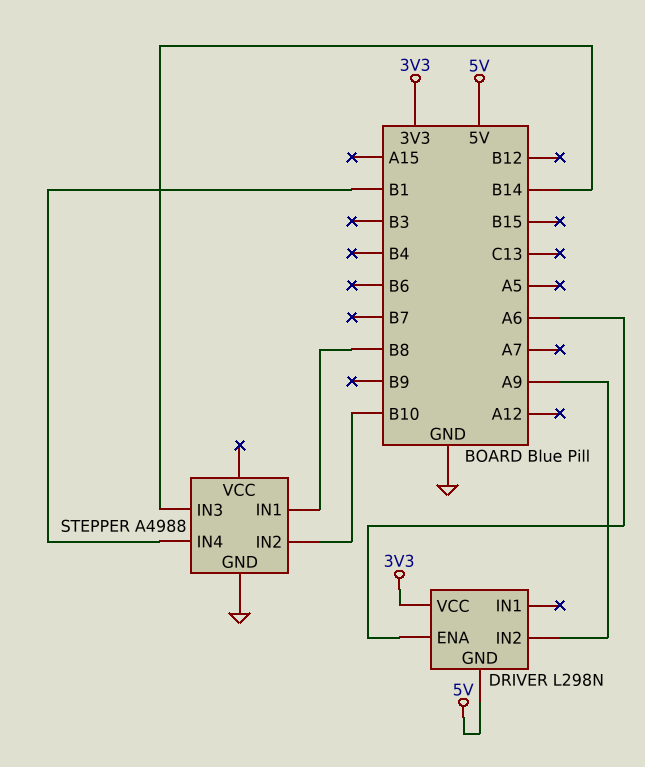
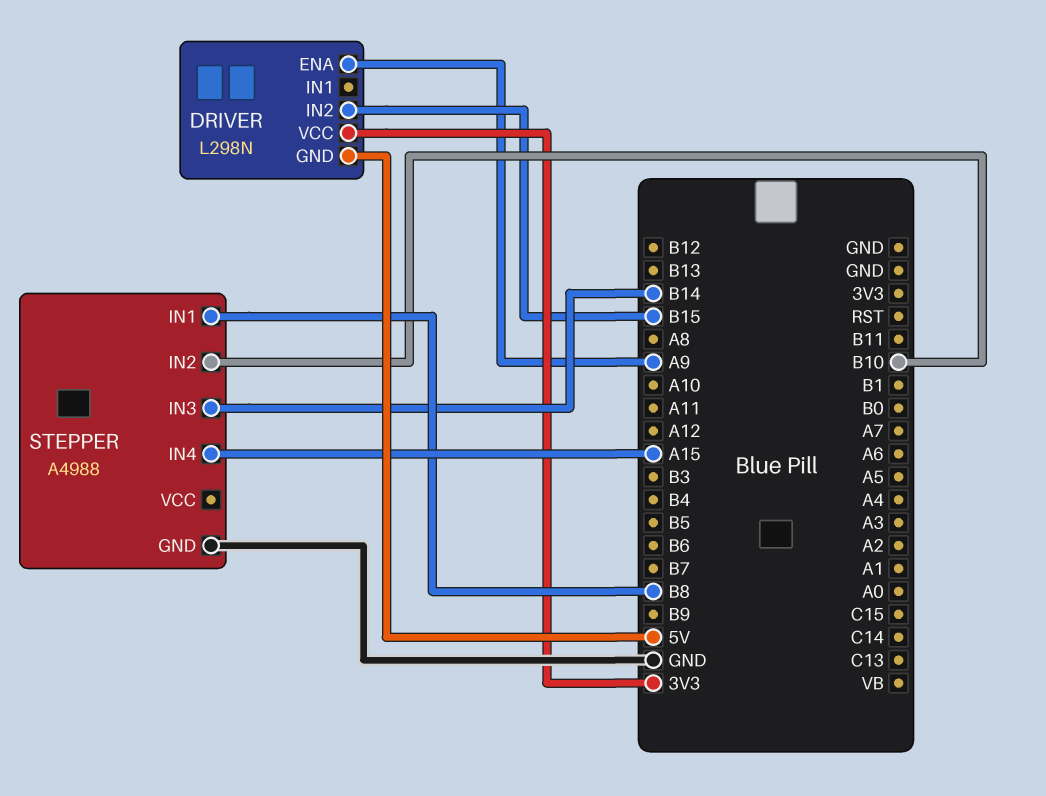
DRIVER pin ENA: A6 -> A9
DRIVER pin IN2: A9 -> B15
STEPPER pin IN4: B1 -> A15

